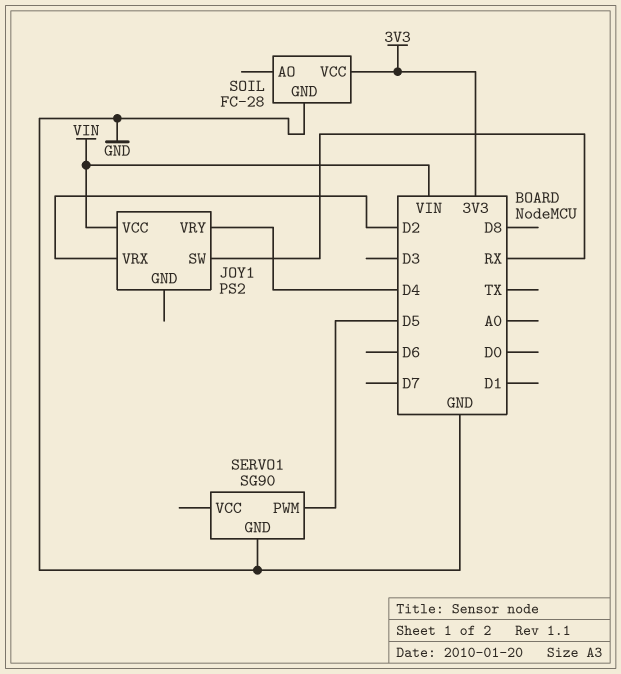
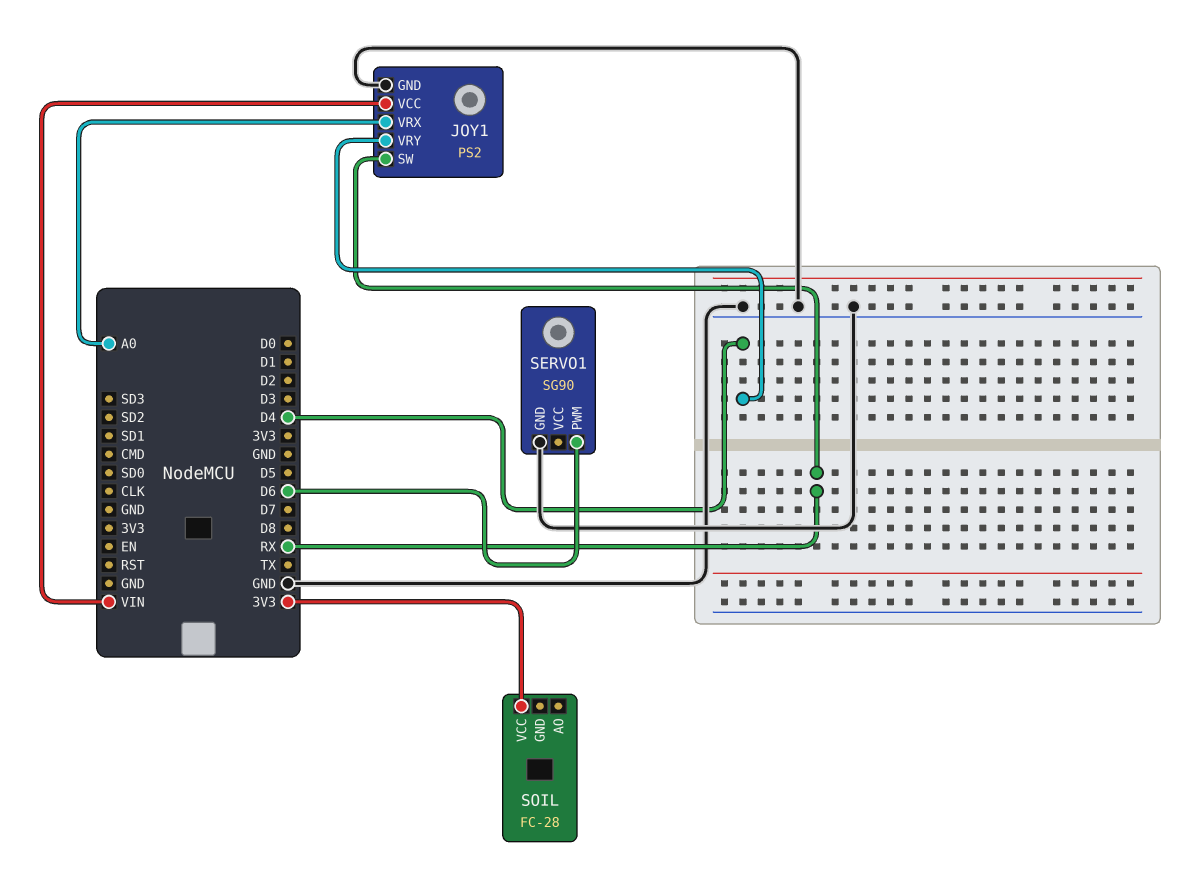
JOY1 pin GND: none -> GND
JOY1 pin VRX: D2 -> A0
SERVO1 pin PWM: D5 -> D6
SOIL pin GND: GND -> none

